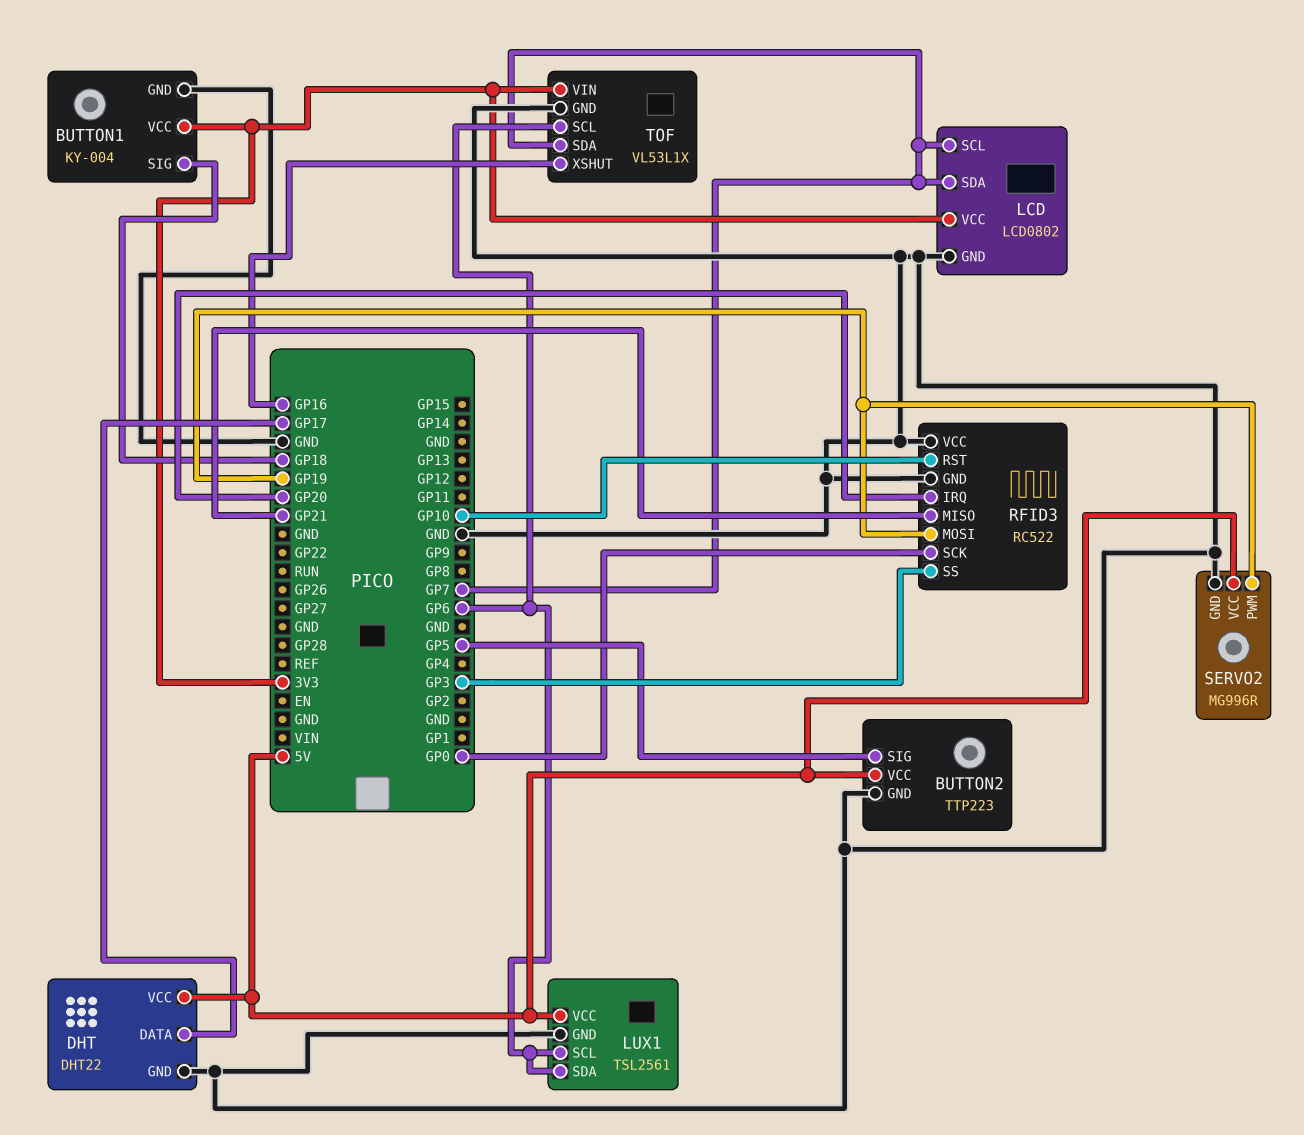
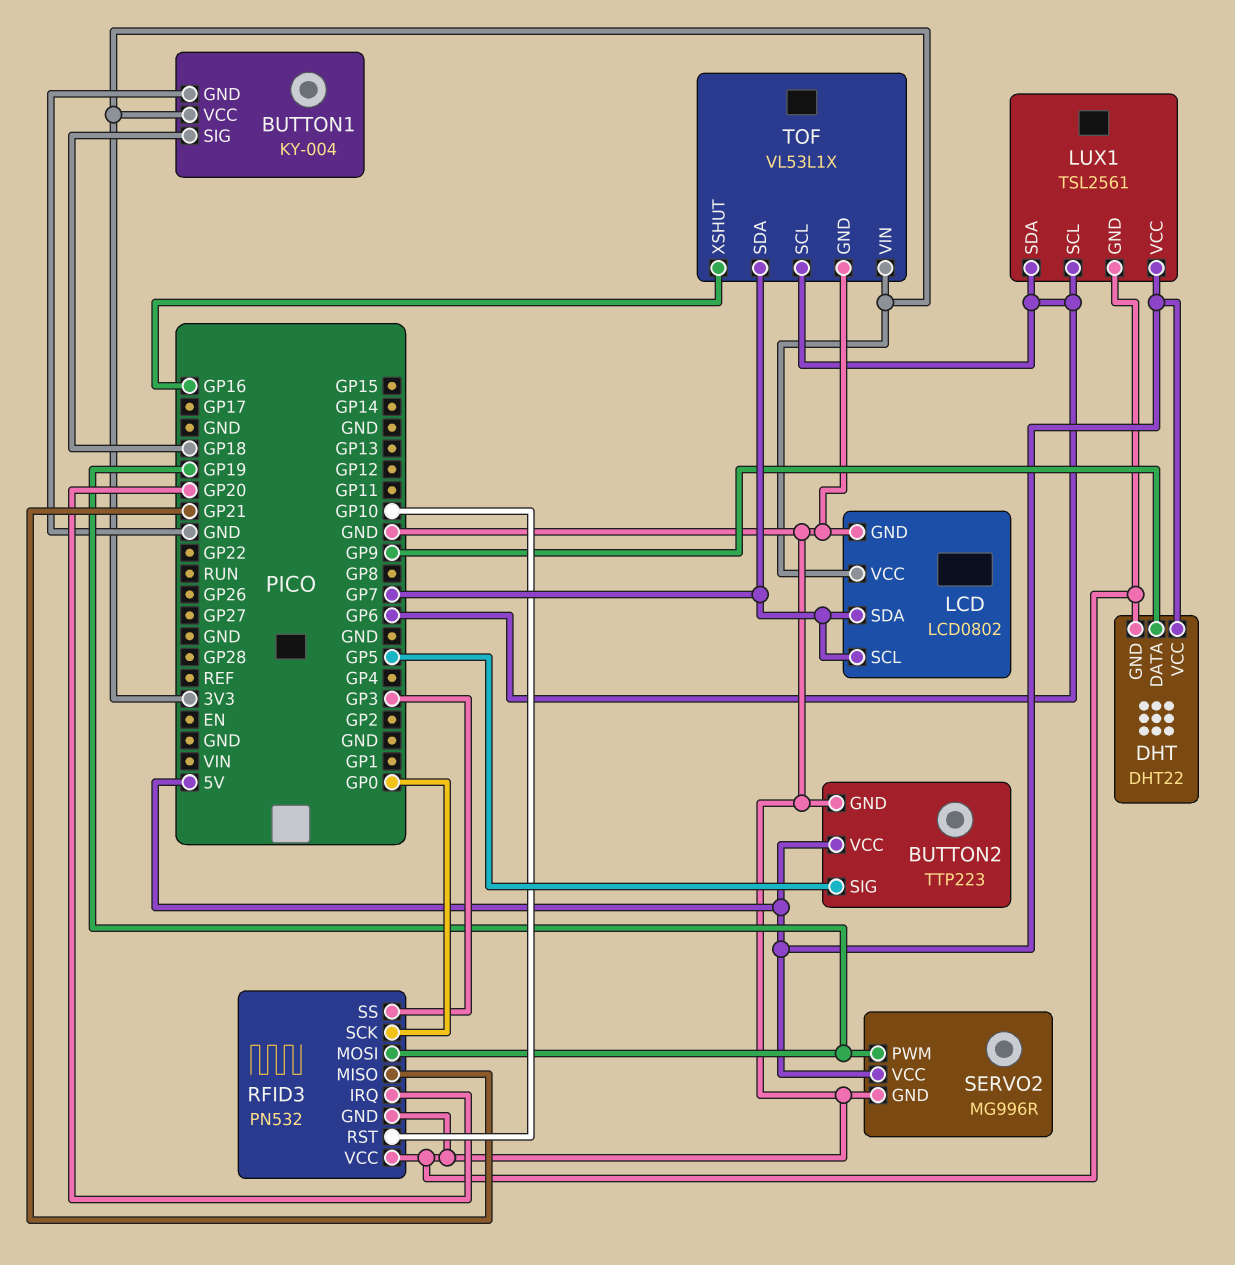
DHT pin DATA: GP17 -> GP9
RFID3: RC522 -> PN532

